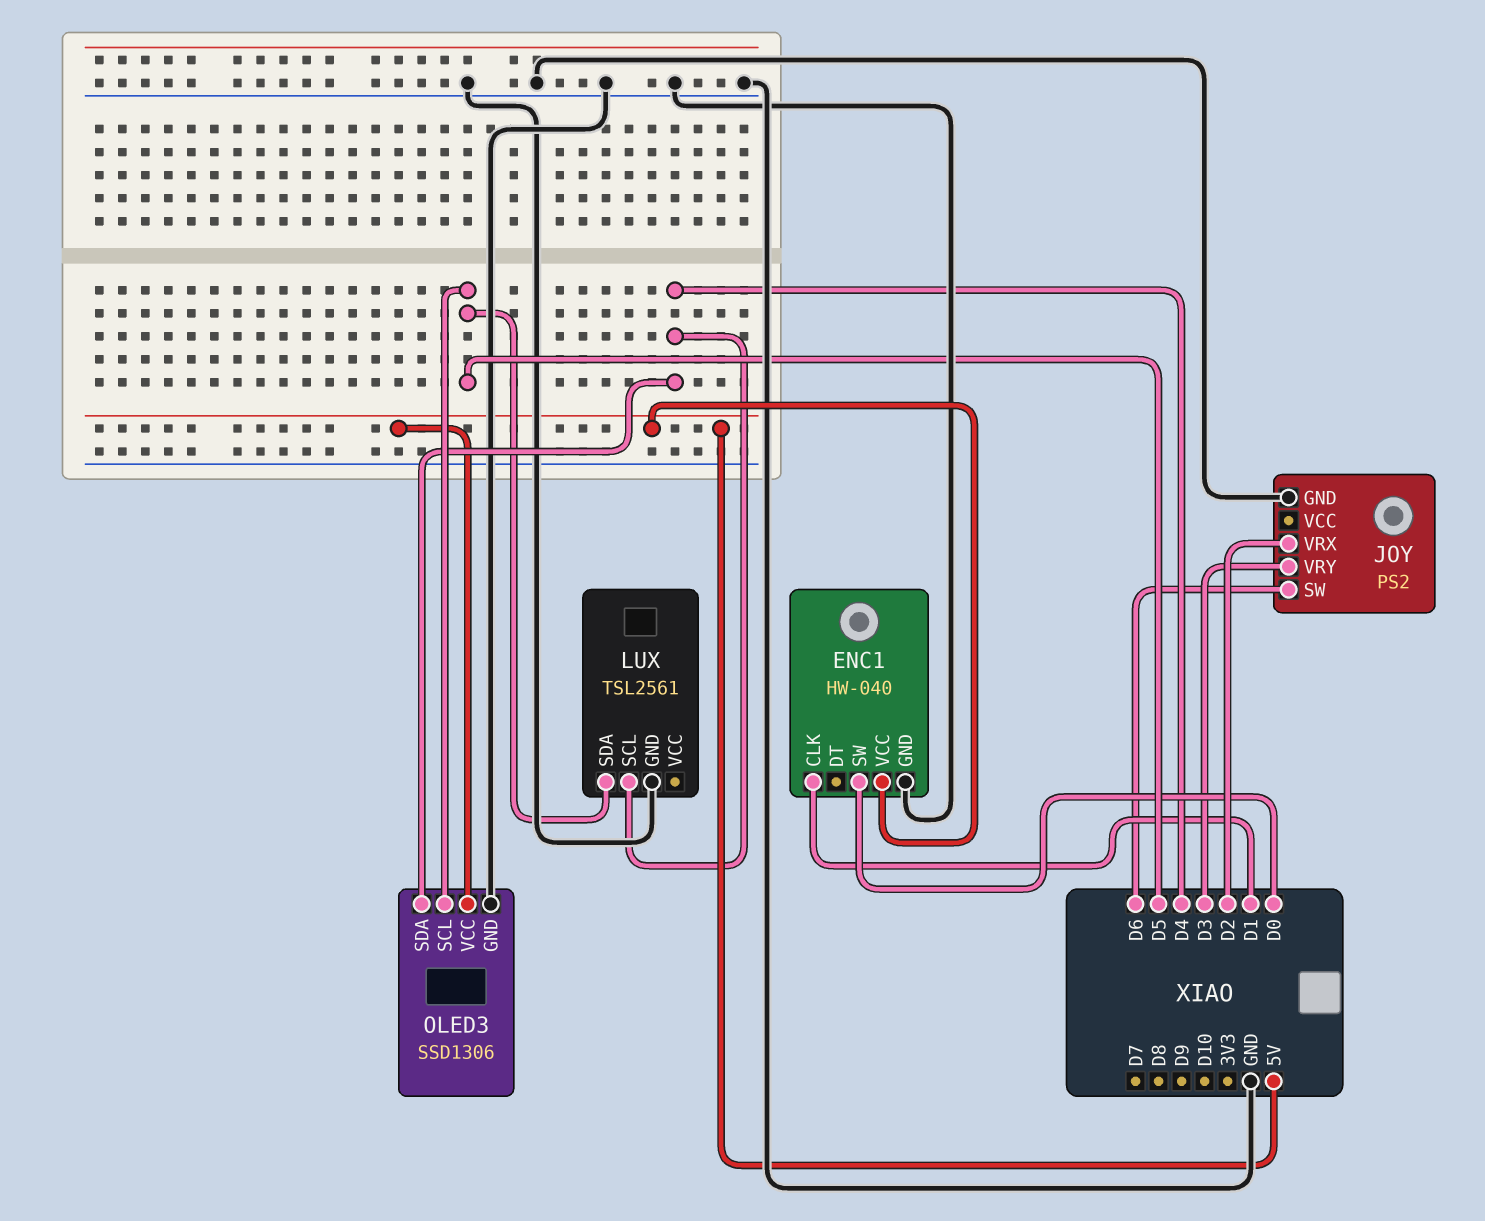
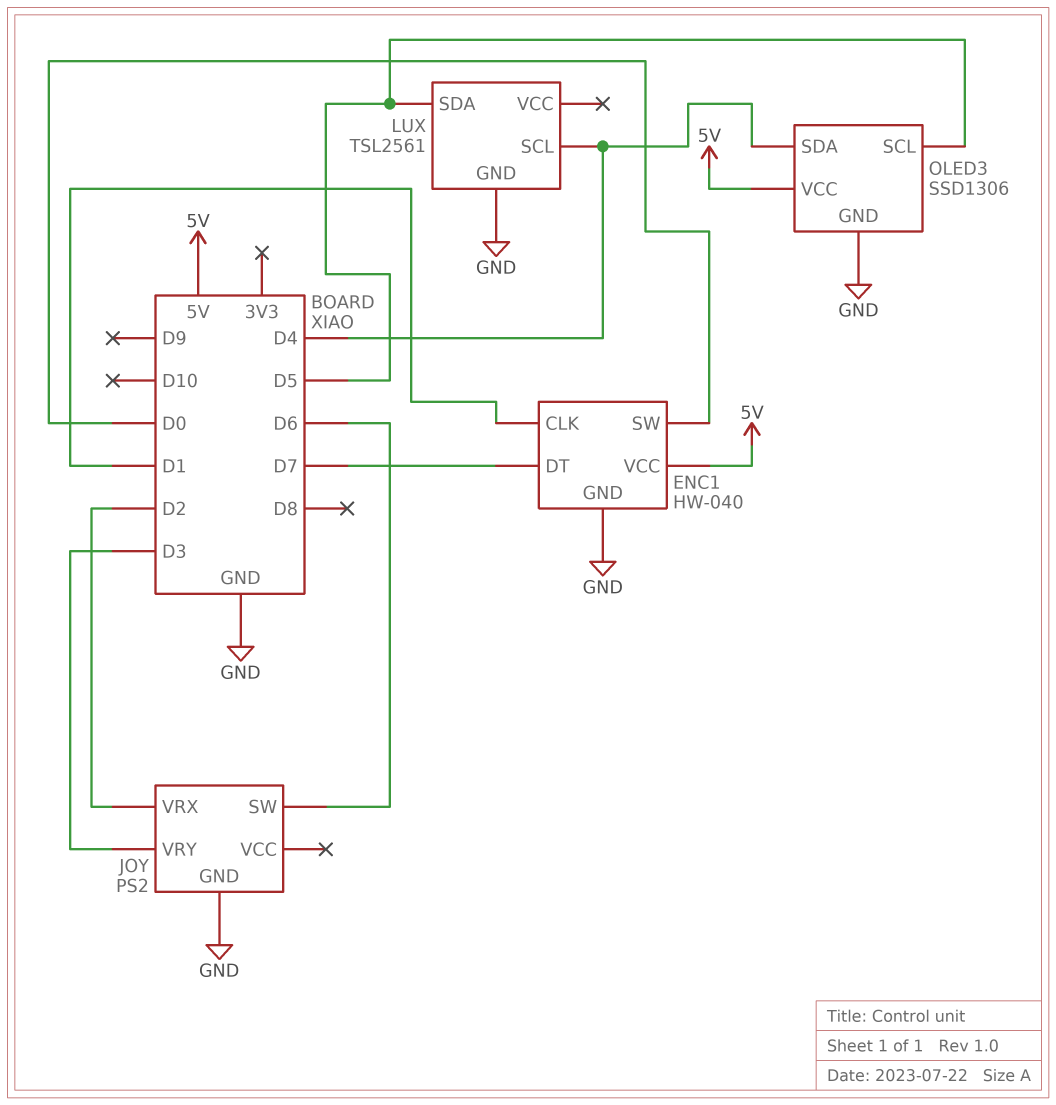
ENC1 pin DT: none -> D7

